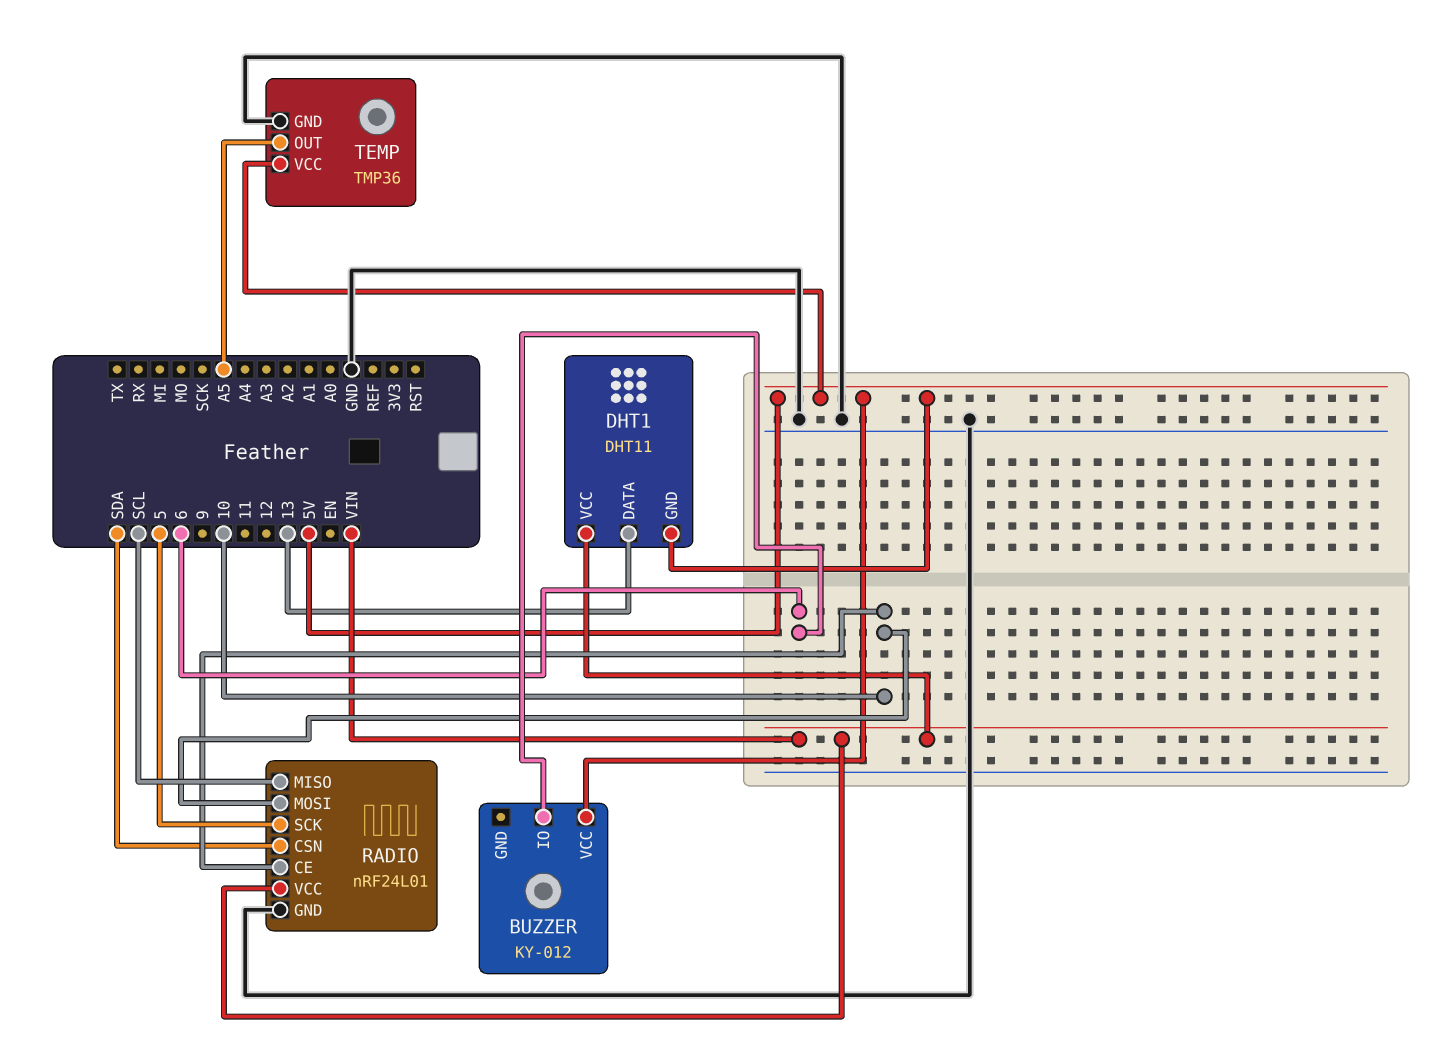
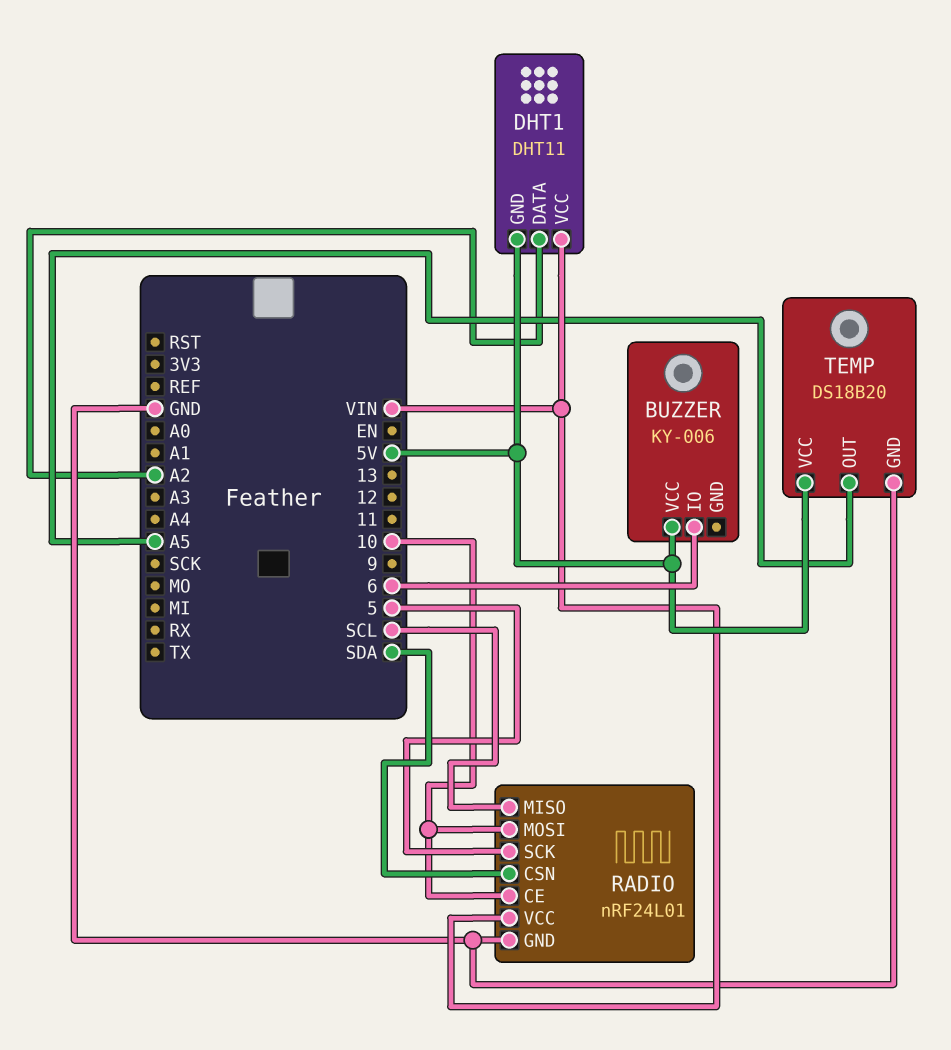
BUZZER: KY-012 -> KY-006
DHT1 pin DATA: 13 -> A2
TEMP: TMP36 -> DS18B20

